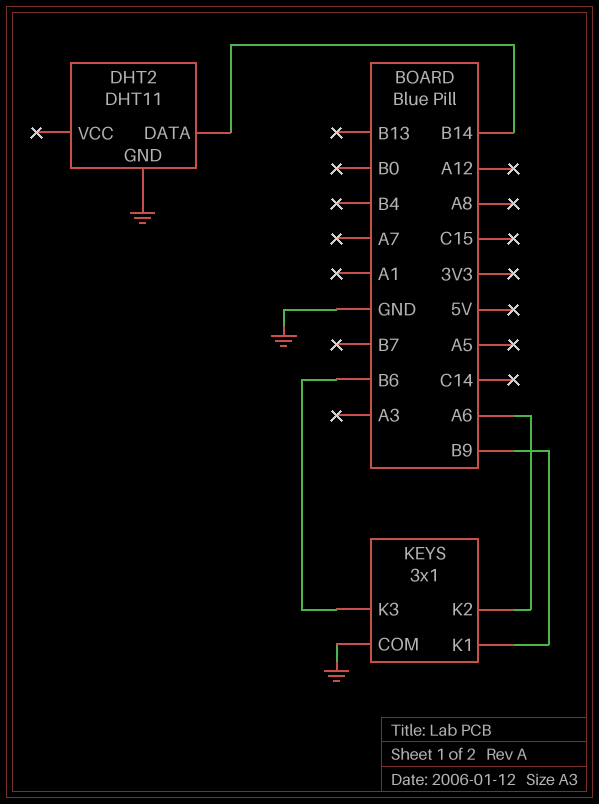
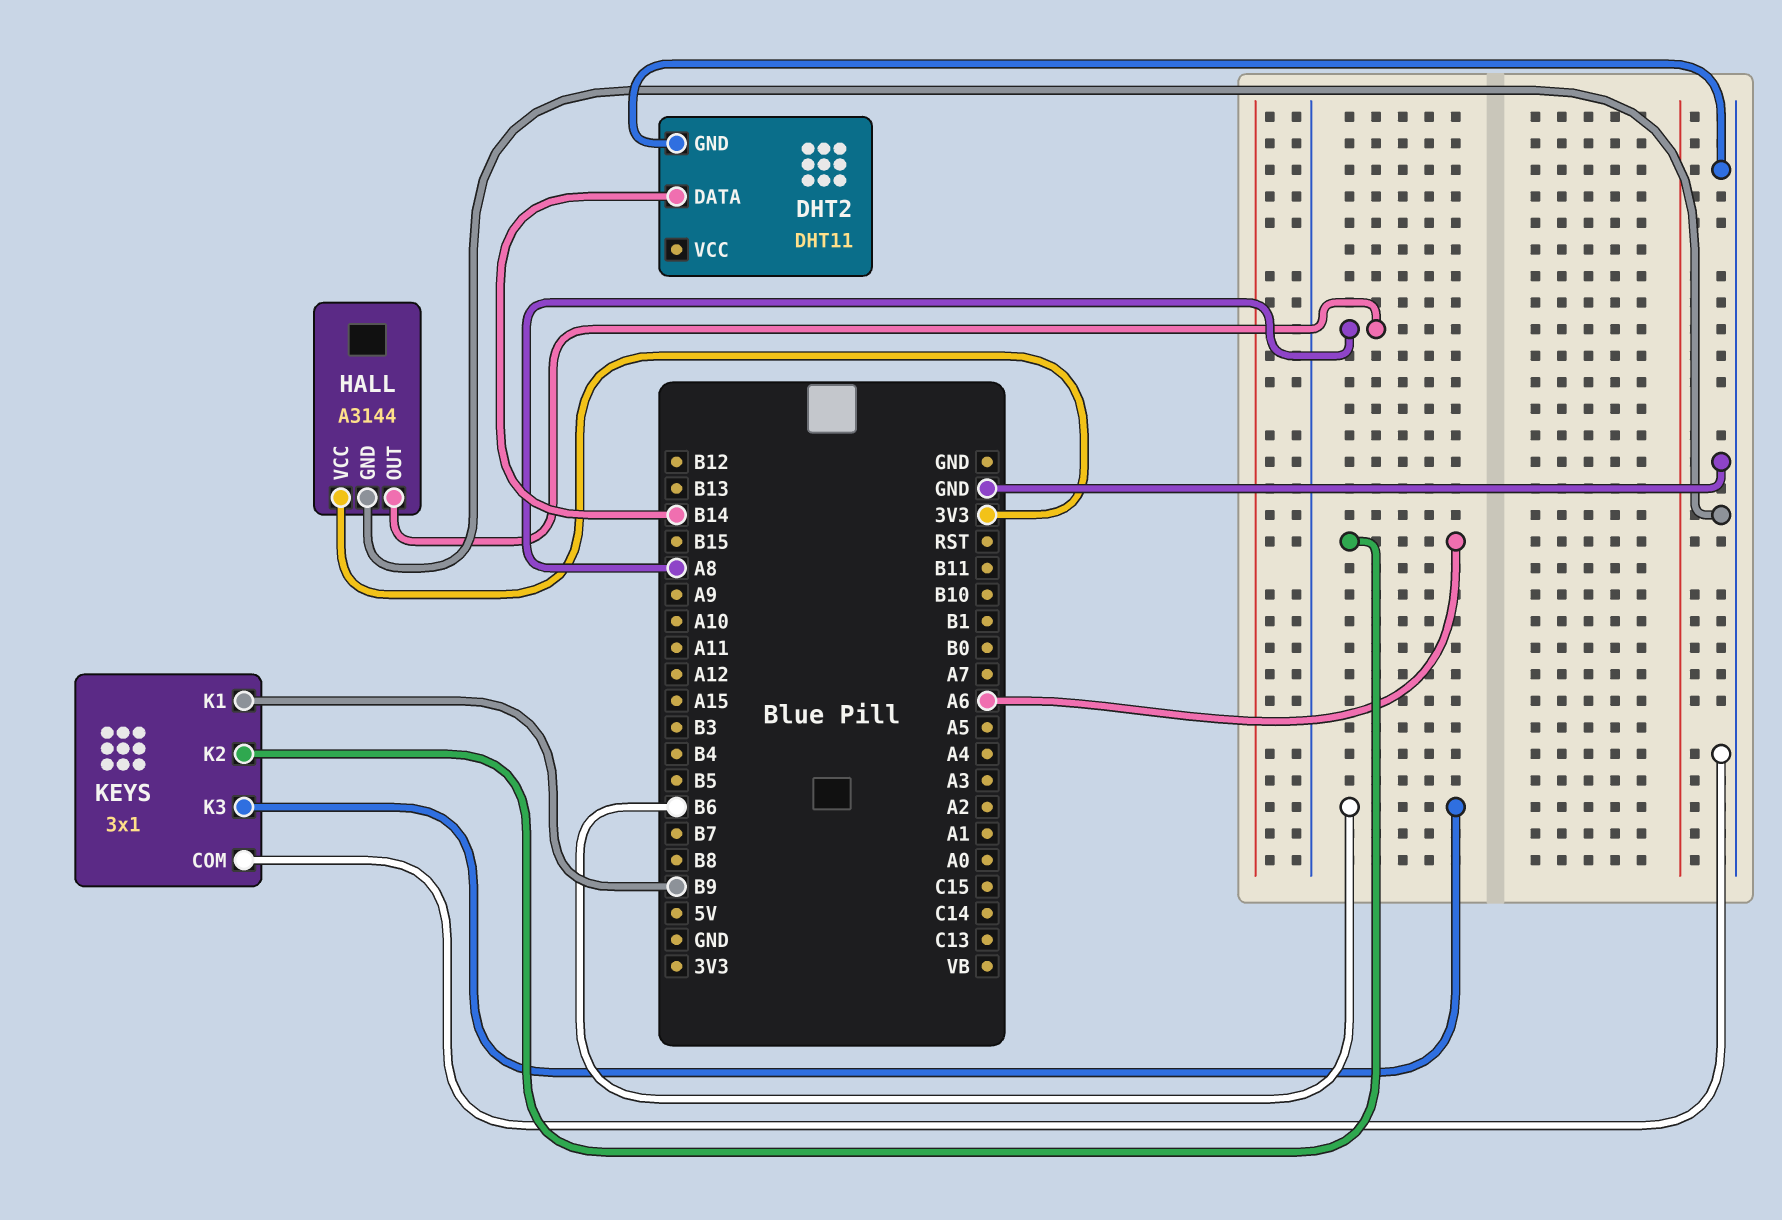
HALL: none -> A3144
HALL pin GND: none -> GND
HALL pin OUT: none -> A8
HALL pin VCC: none -> 3V3

